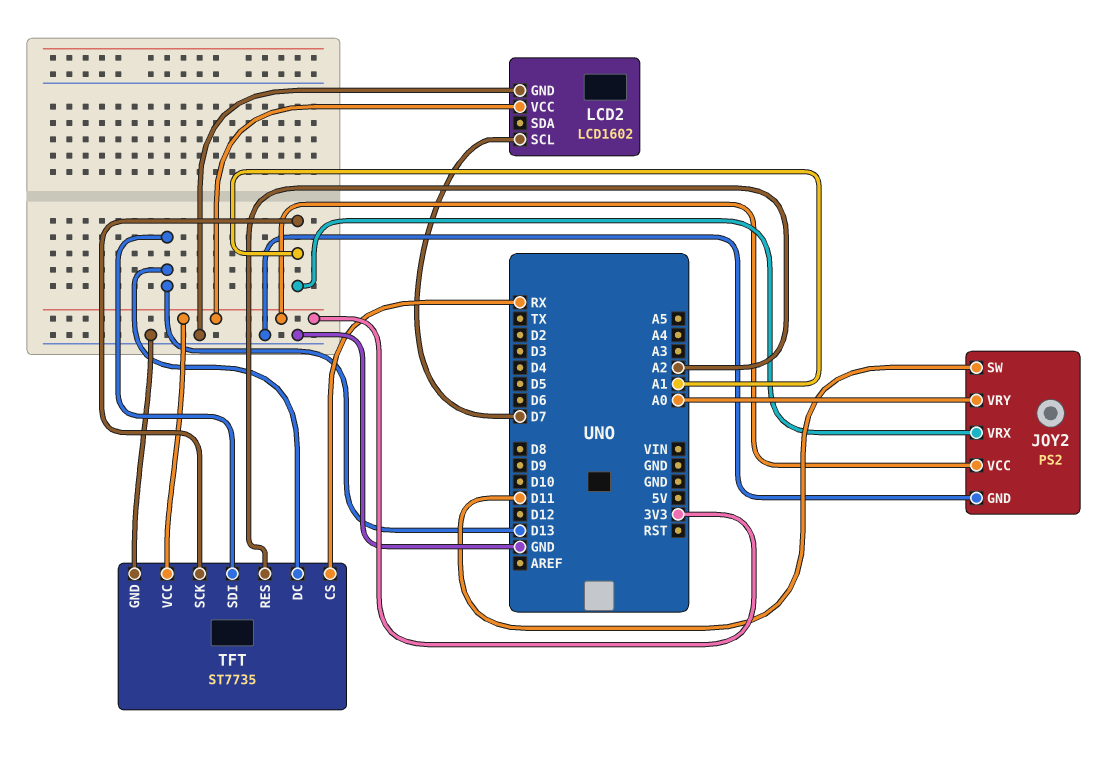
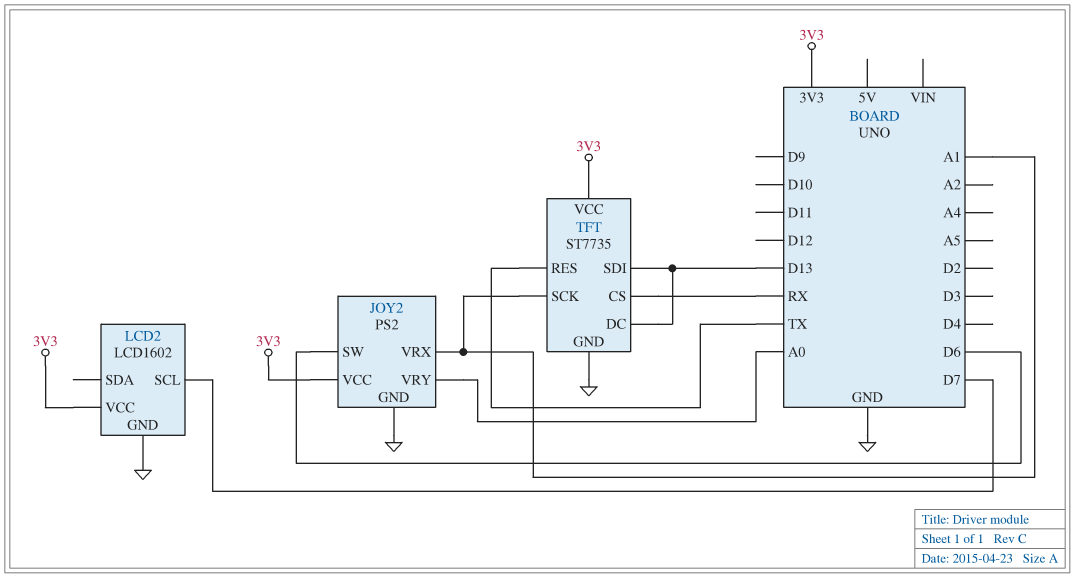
JOY2 pin SW: D11 -> D6
TFT pin RES: A2 -> TX

